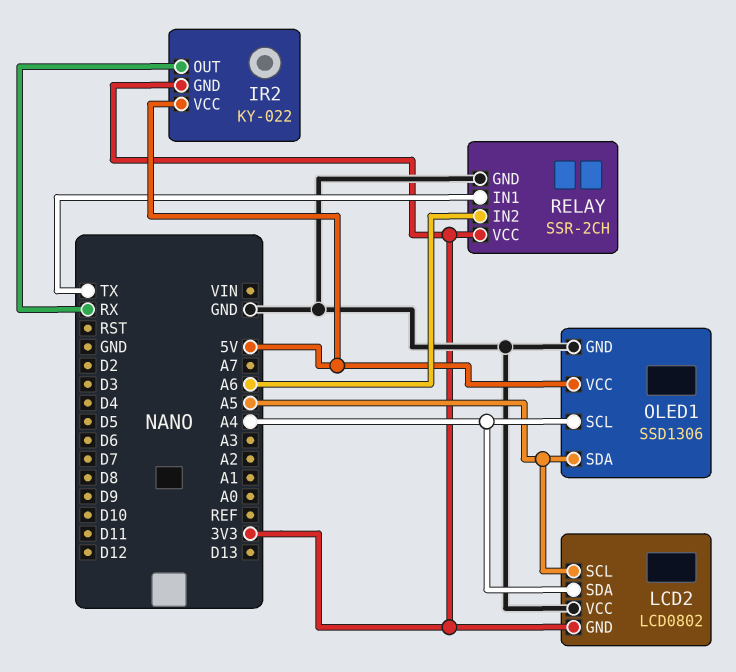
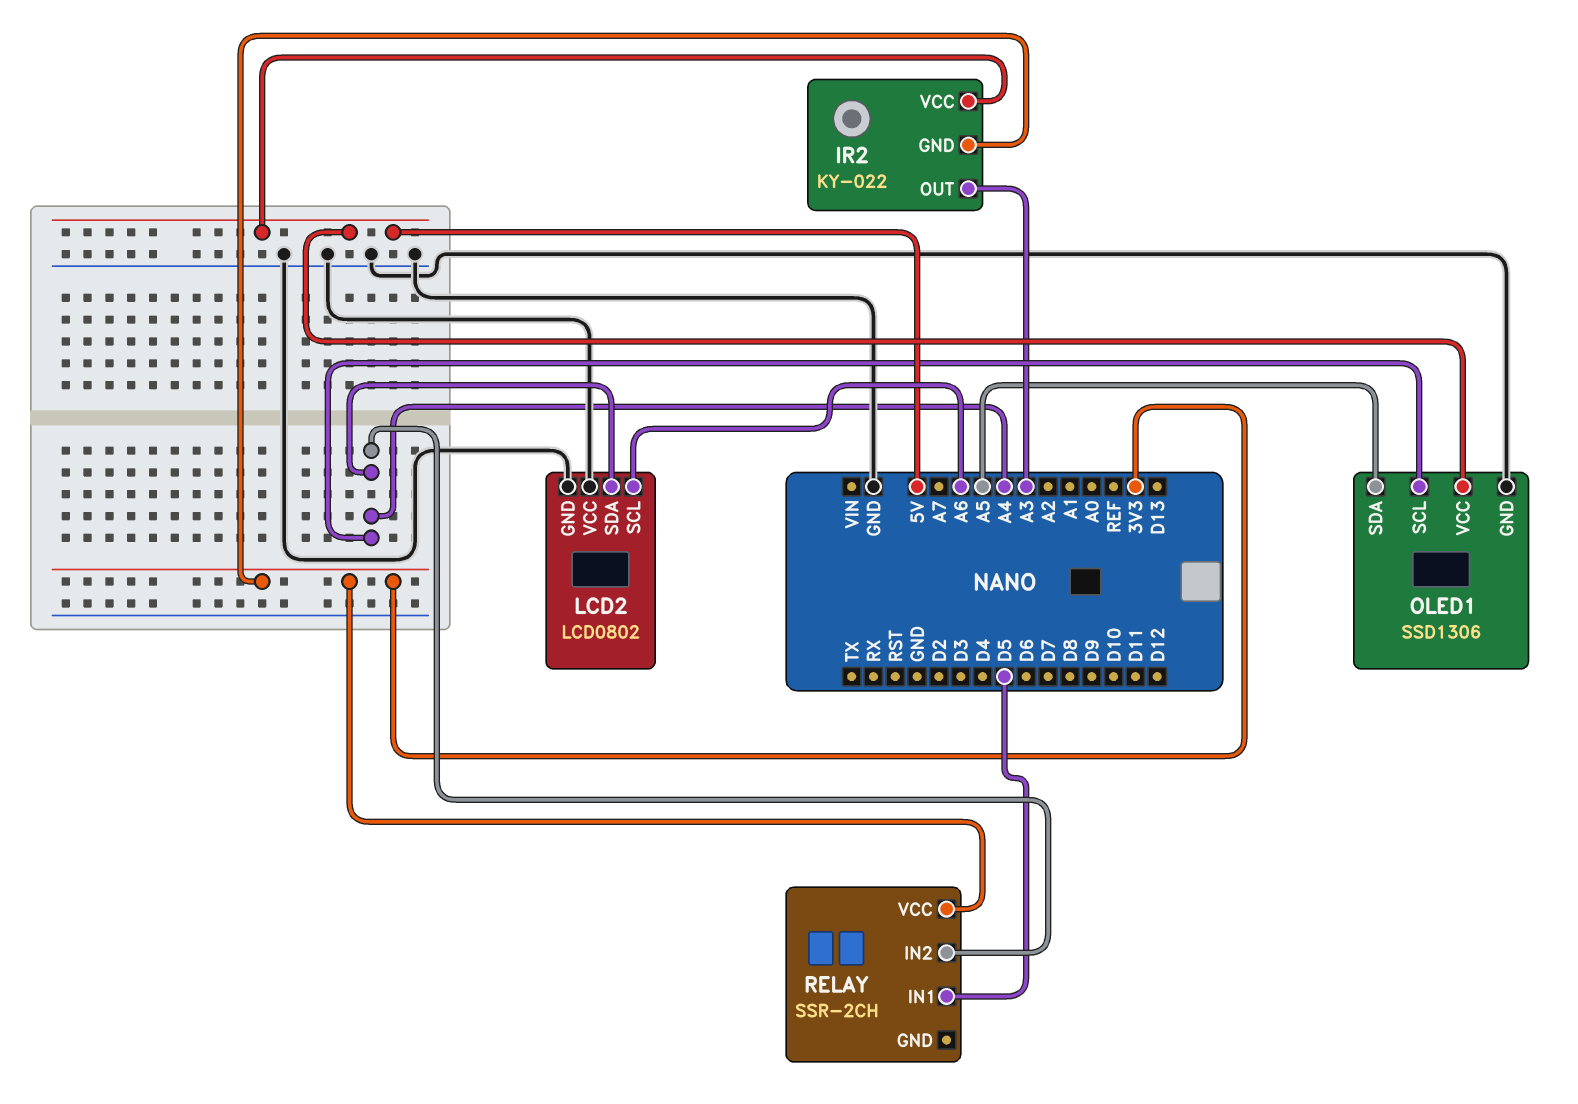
IR2 pin OUT: RX -> A3
LCD2 pin GND: 3V3 -> GND
LCD2 pin SCL: A5 -> A6
RELAY pin GND: GND -> none
RELAY pin IN1: TX -> D5
RELAY pin IN2: A6 -> A4

